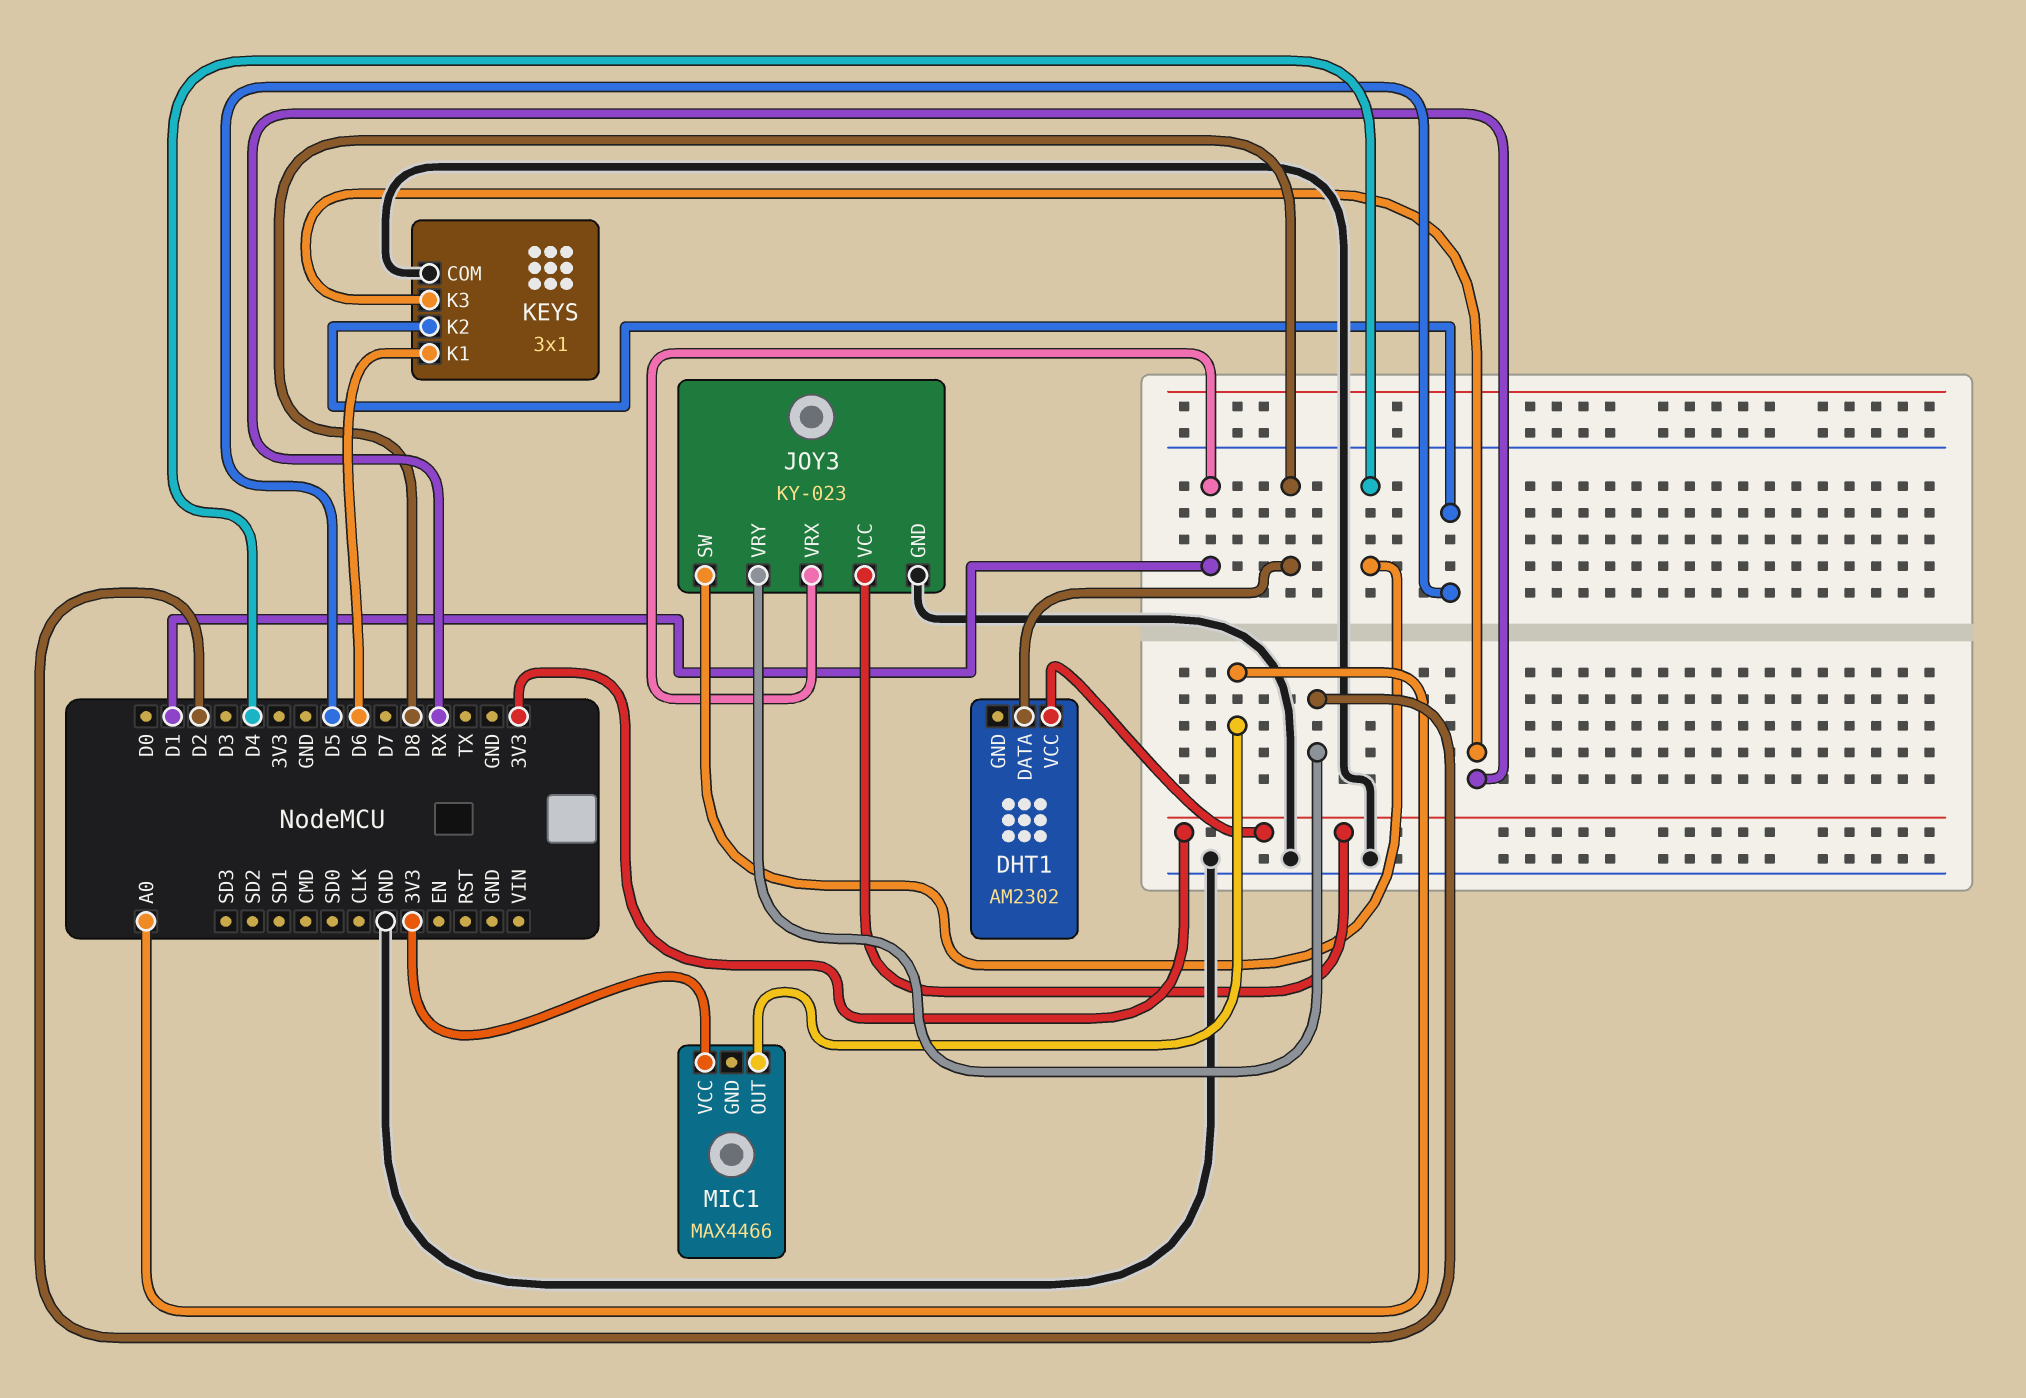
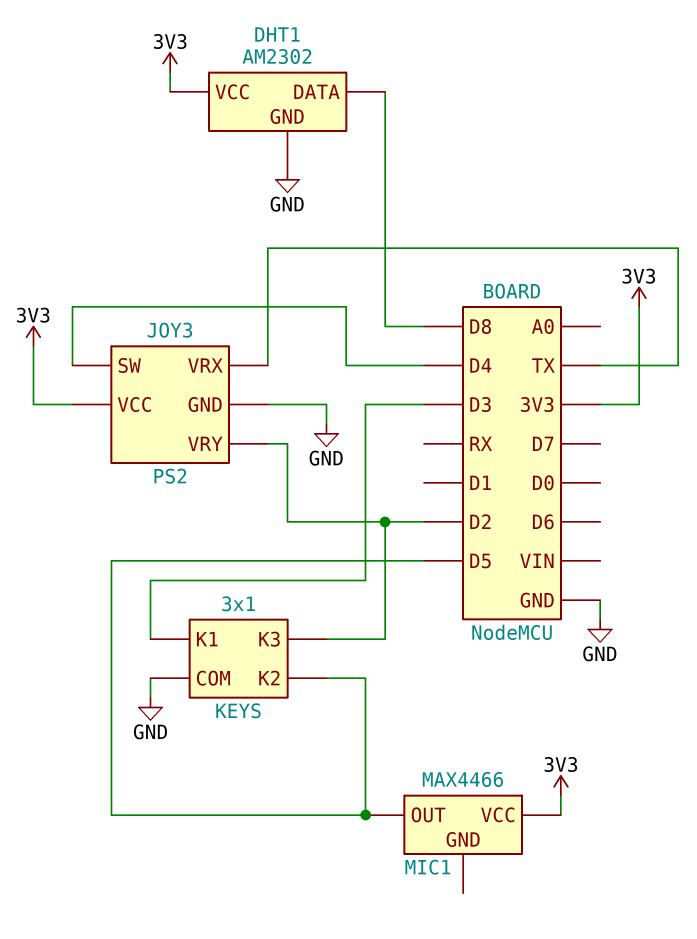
DHT1 pin GND: none -> GND
JOY3: KY-023 -> PS2
JOY3 pin VRX: D1 -> TX
KEYS pin K1: D6 -> D3
KEYS pin K3: RX -> D2
MIC1 pin OUT: A0 -> D5

